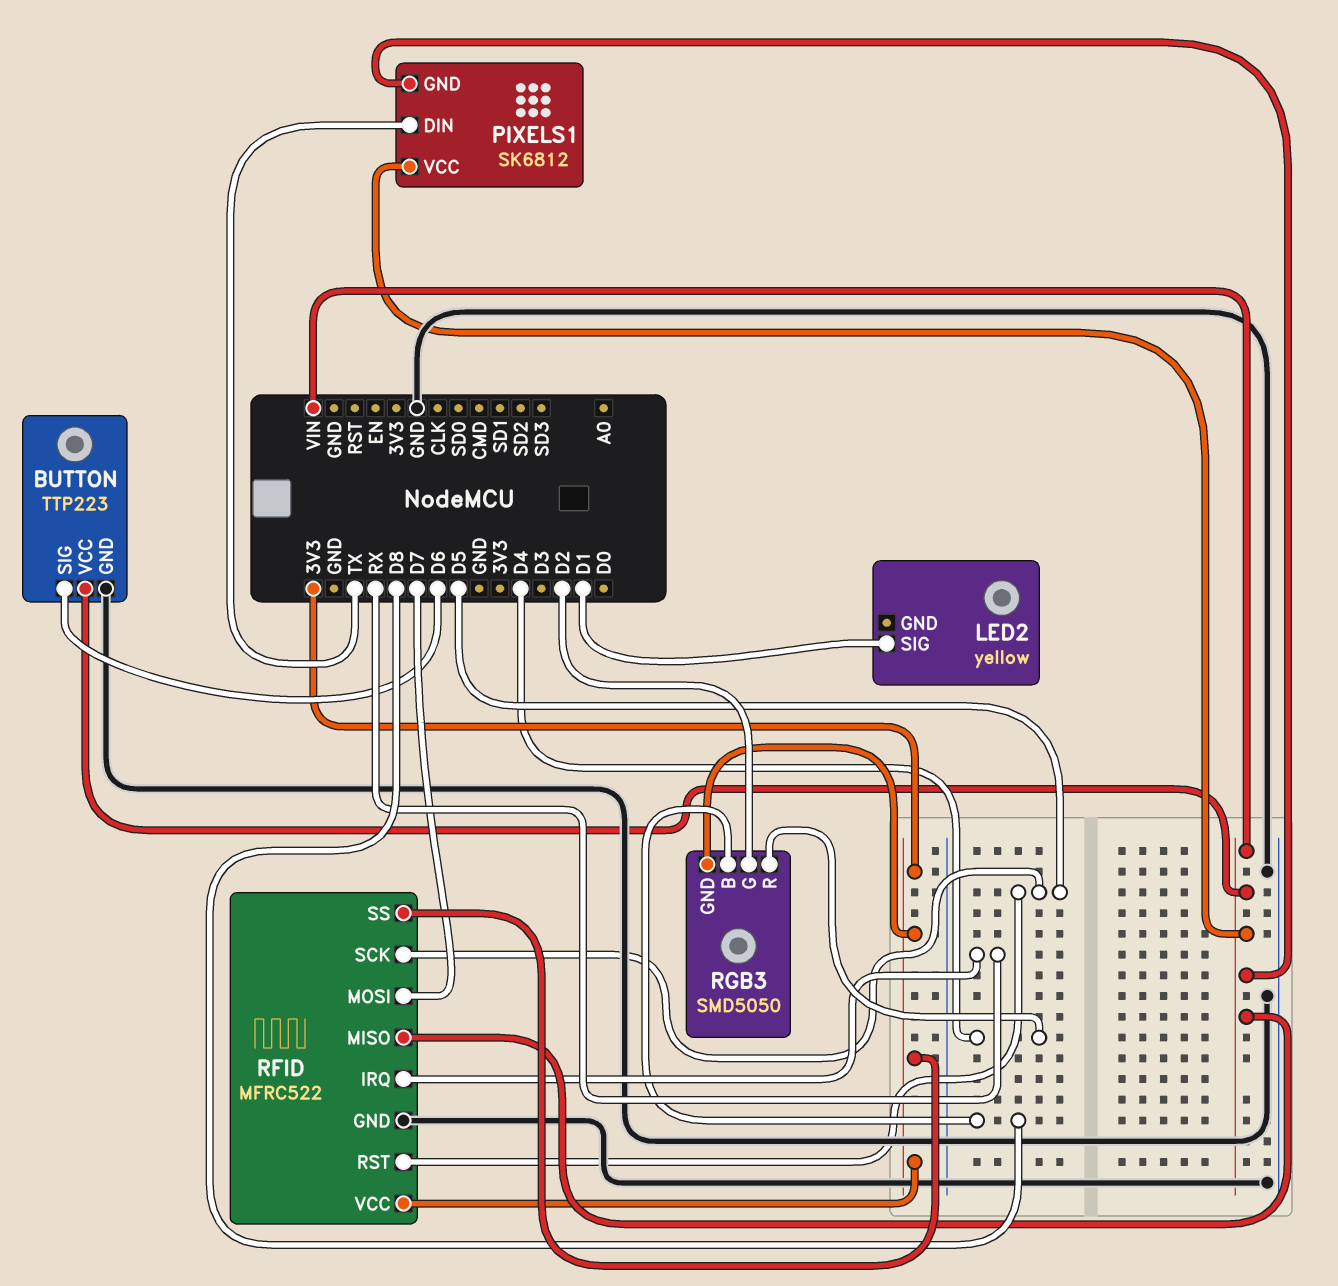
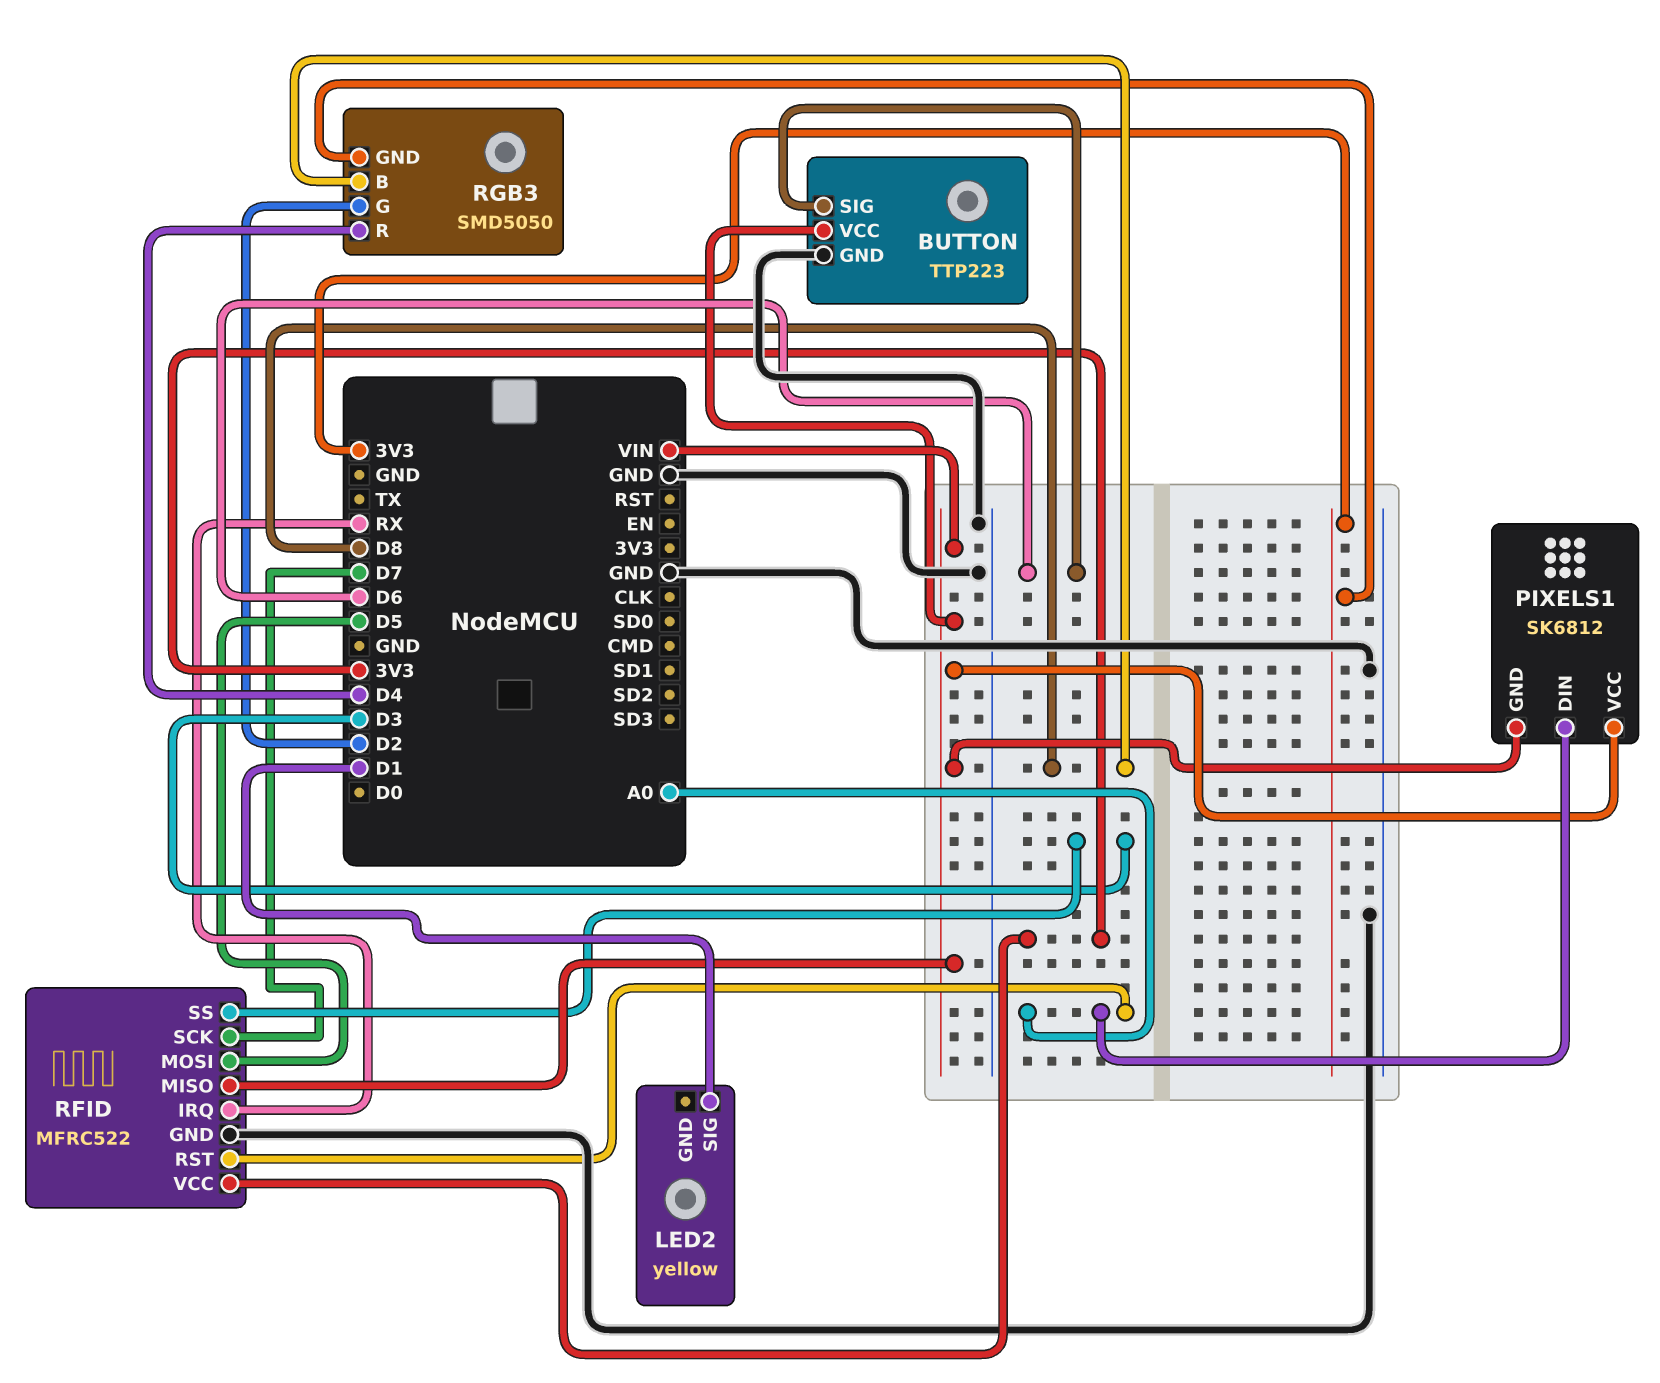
PIXELS1 pin DIN: TX -> A0
RFID pin MOSI: D7 -> D5
RFID pin RST: D5 -> A0
RFID pin SCK: D5 -> D7
RFID pin SS: 3V3 -> D3

